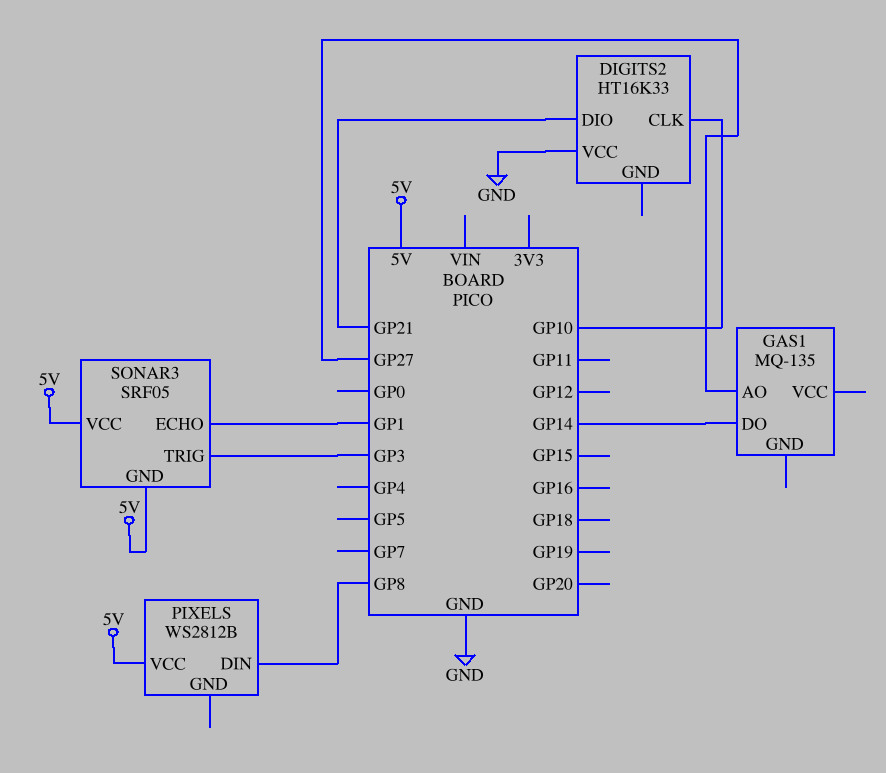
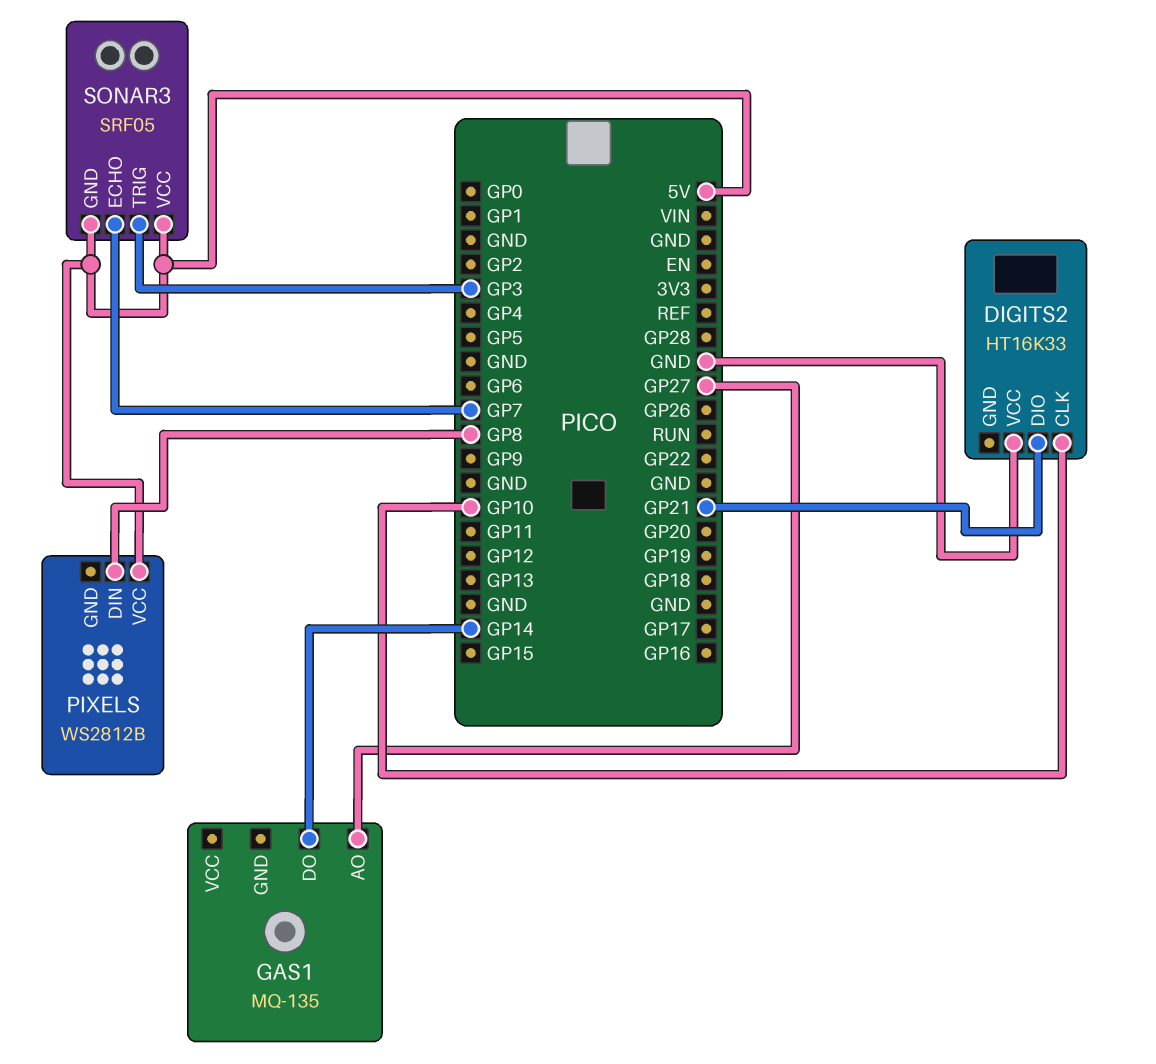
SONAR3 pin ECHO: GP1 -> GP7

